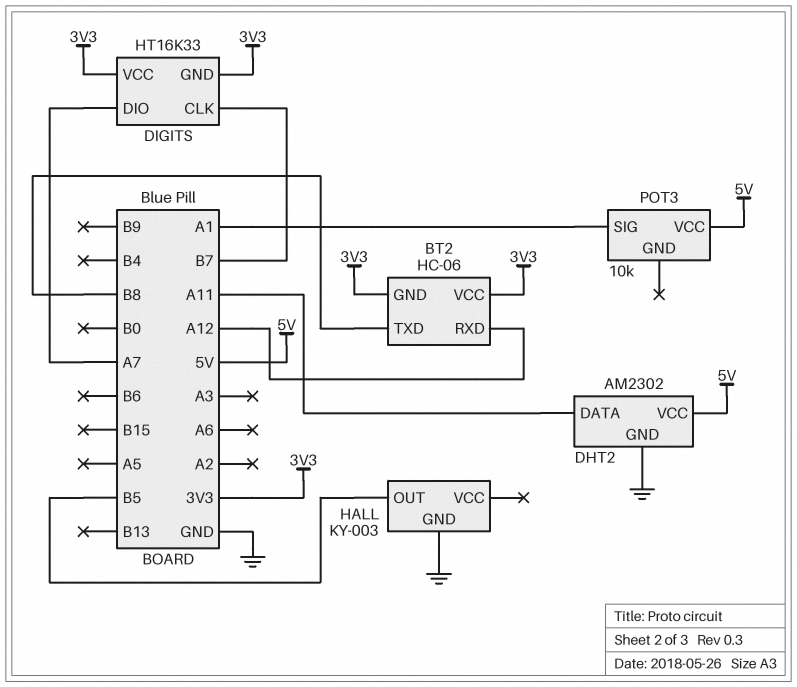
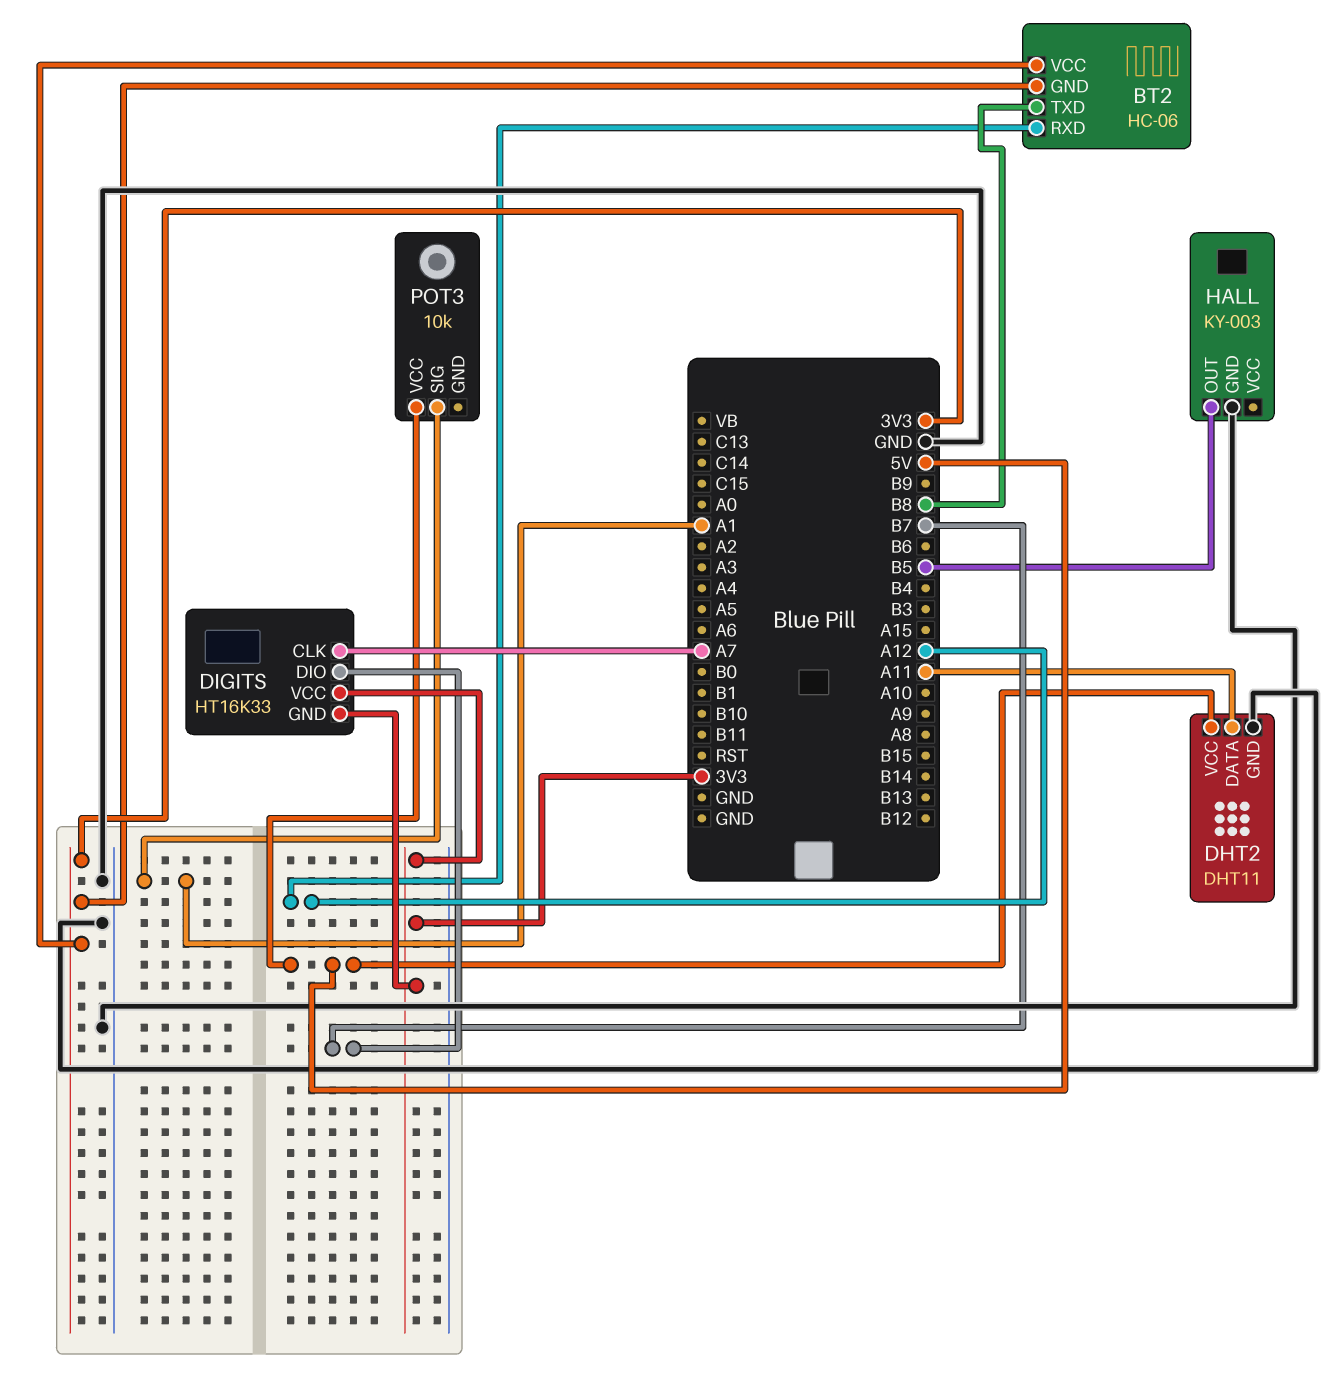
DHT2: AM2302 -> DHT11
DIGITS pin CLK: B7 -> A7
DIGITS pin DIO: A7 -> B7

